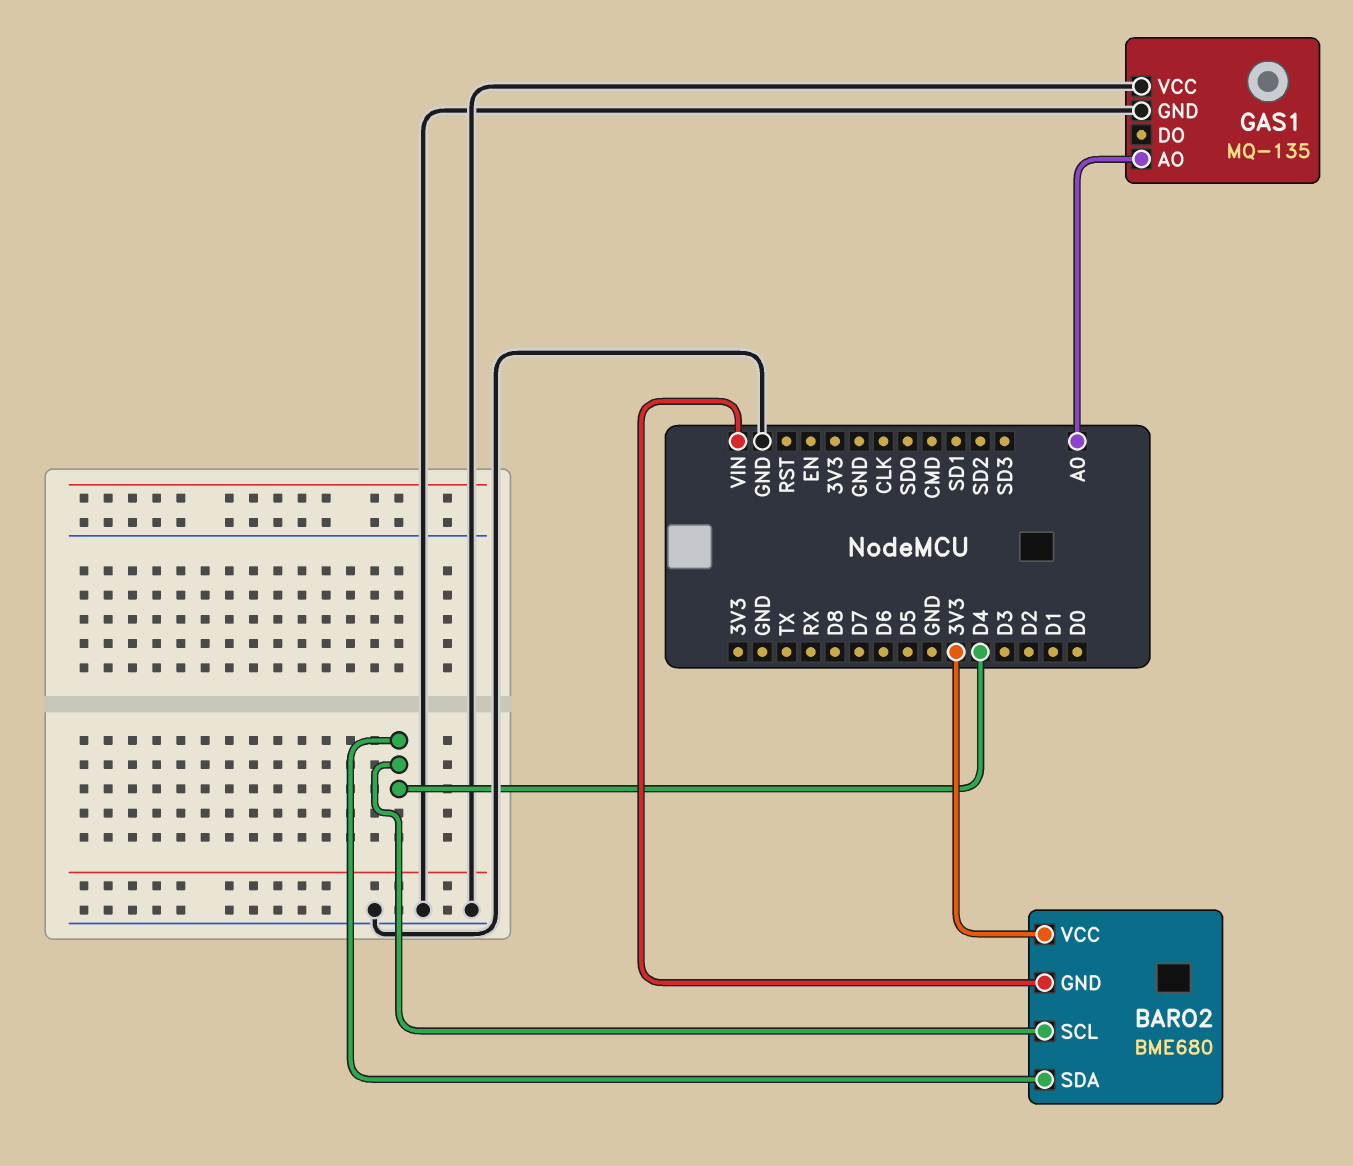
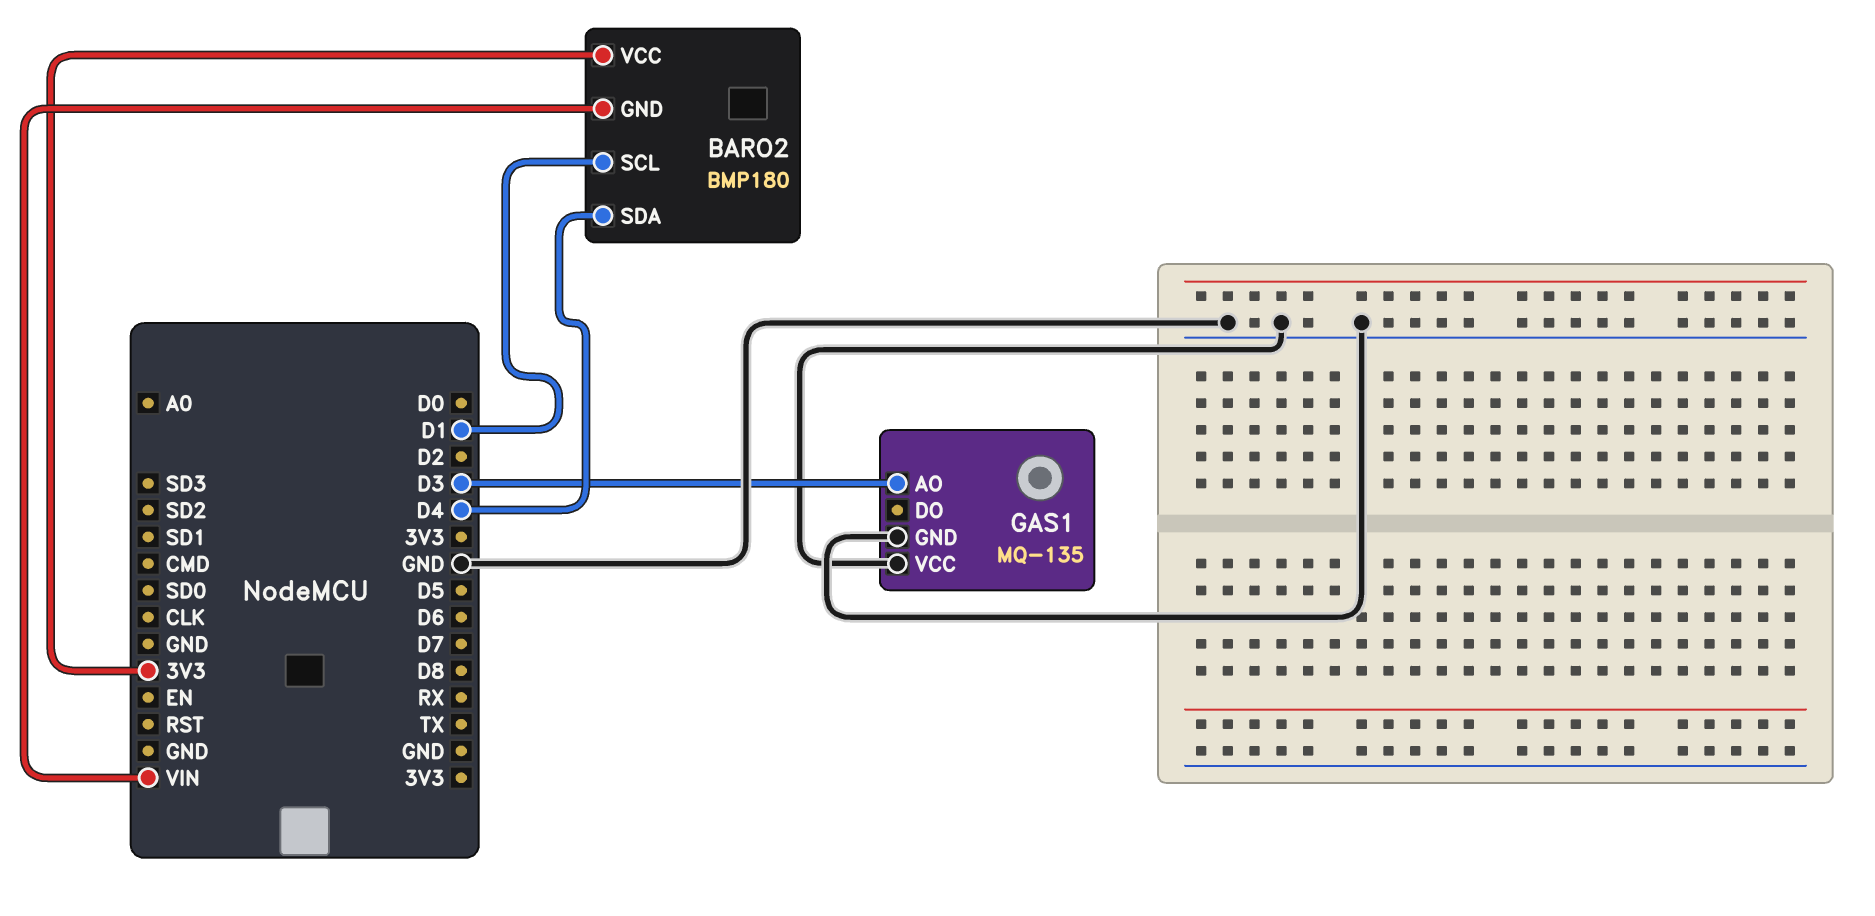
BARO2: BME680 -> BMP180
BARO2 pin SCL: D4 -> D1
GAS1 pin AO: A0 -> D3

